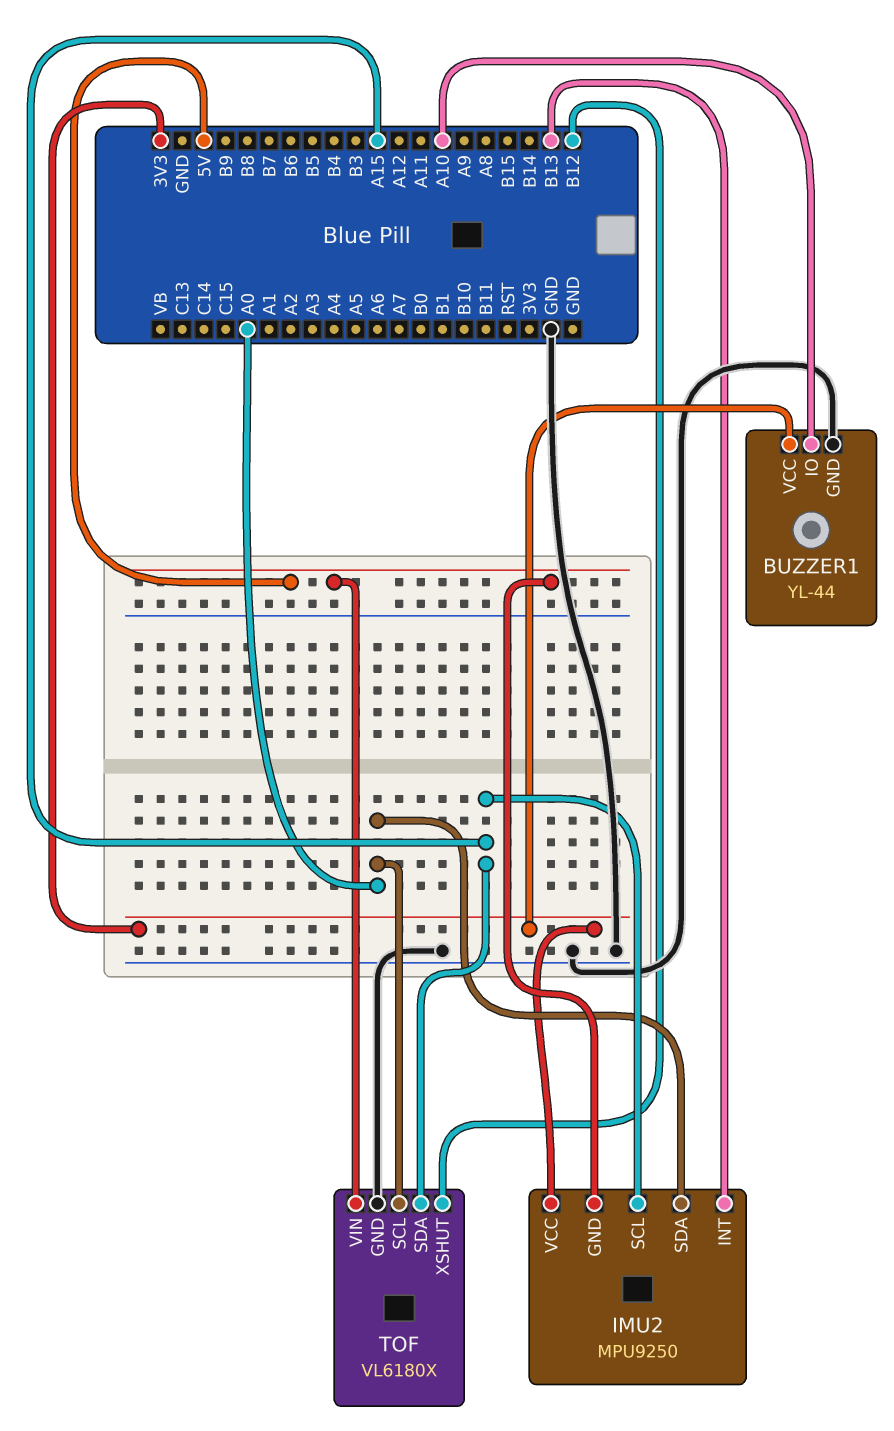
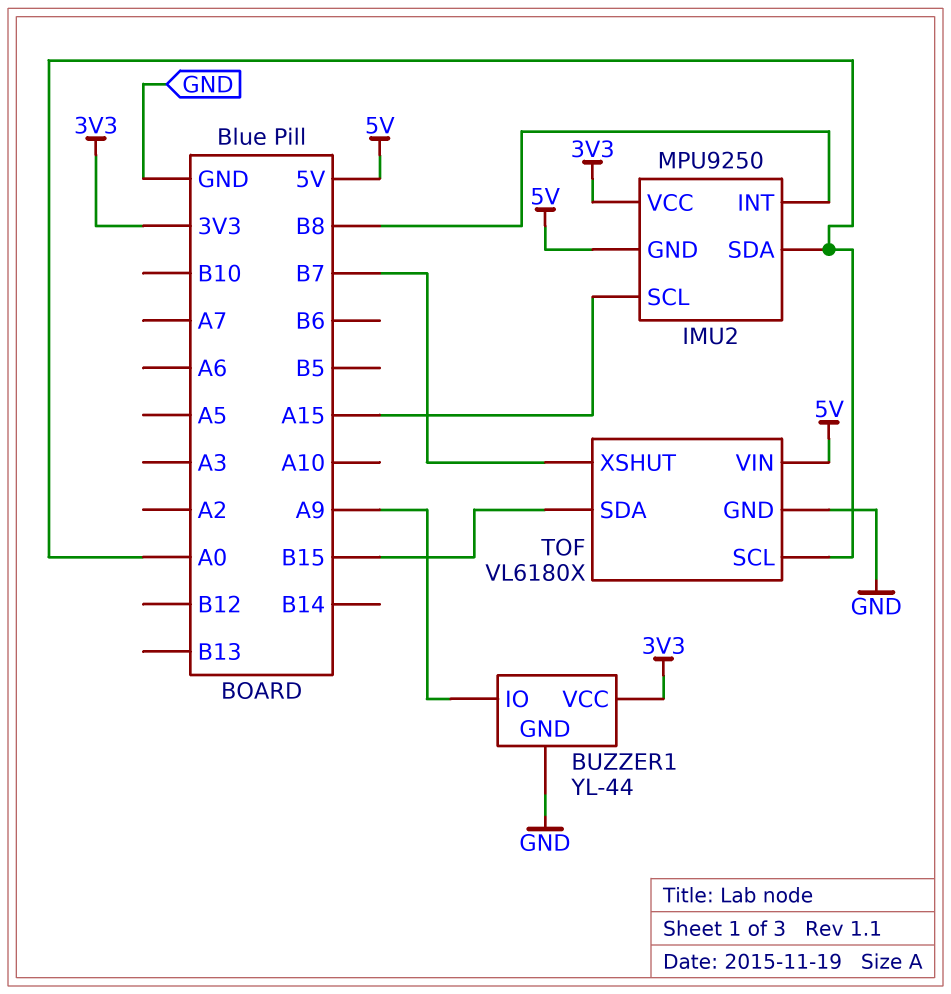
BUZZER1 pin IO: A10 -> A9
IMU2 pin INT: B13 -> B8
TOF pin SDA: A15 -> B15
TOF pin XSHUT: B12 -> B7

